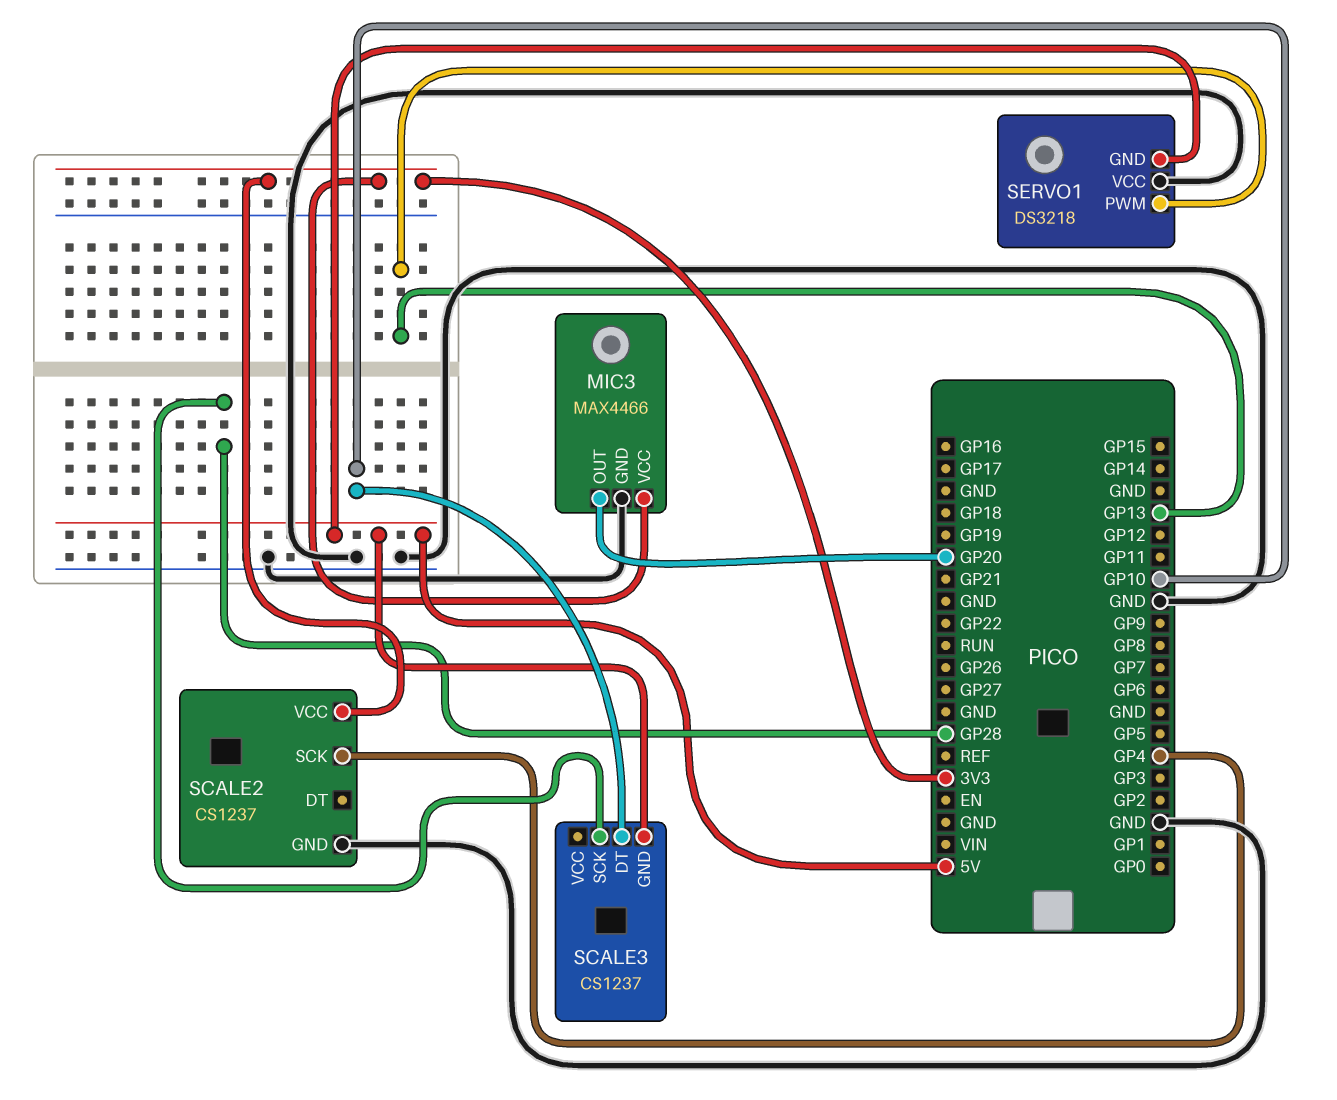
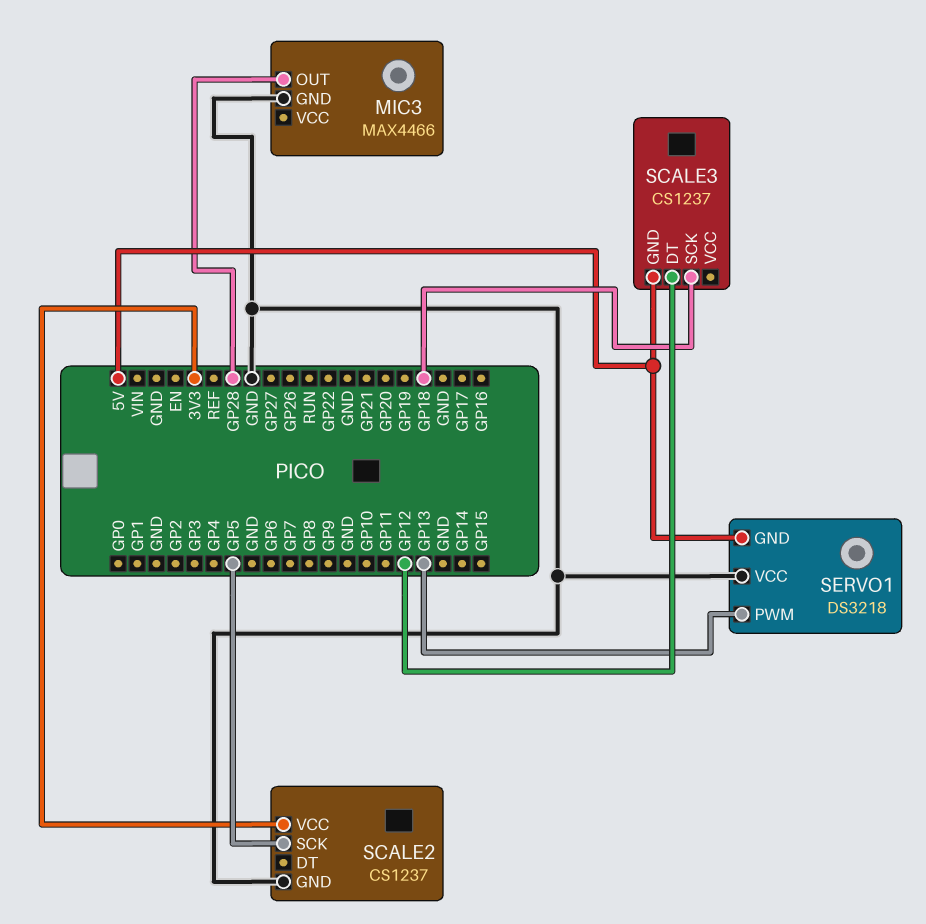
MIC3 pin OUT: GP20 -> GP28
MIC3 pin VCC: 3V3 -> none
SCALE2 pin SCK: GP4 -> GP5
SCALE3 pin DT: GP10 -> GP12
SCALE3 pin SCK: GP28 -> GP18

